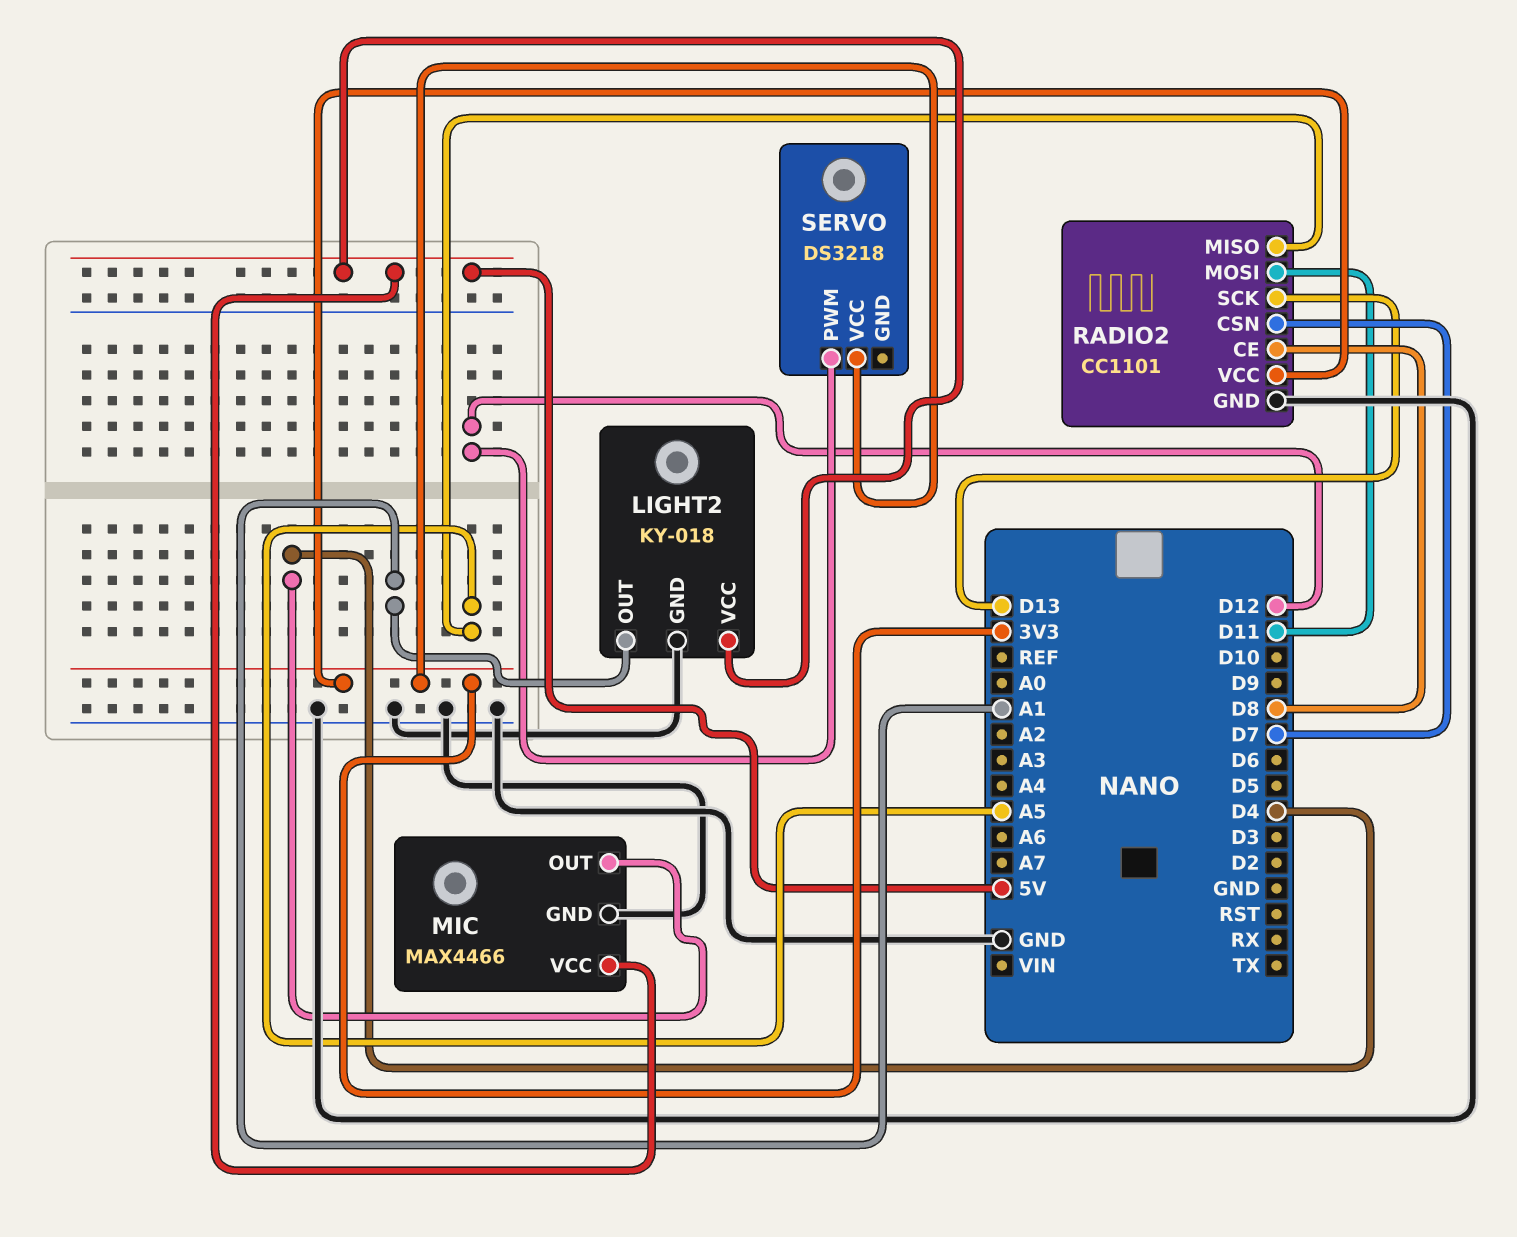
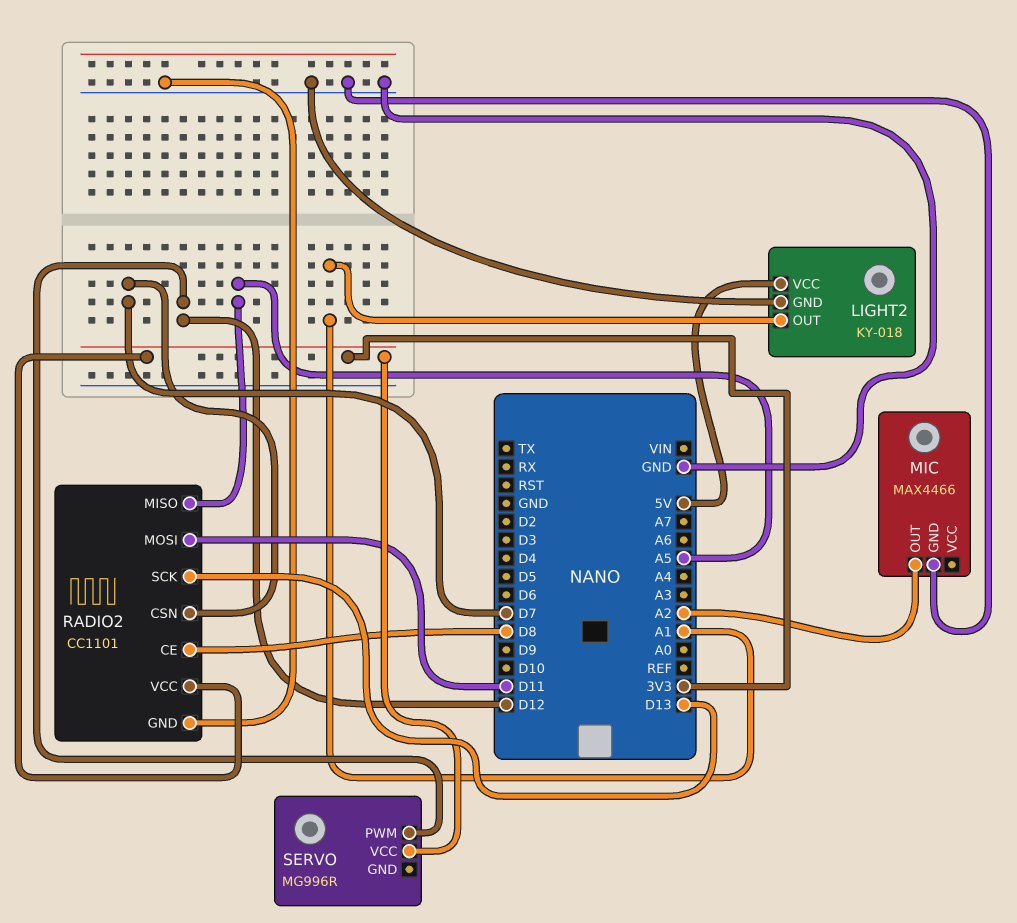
MIC pin OUT: D4 -> A2
MIC pin VCC: 5V -> none
SERVO: DS3218 -> MG996R

